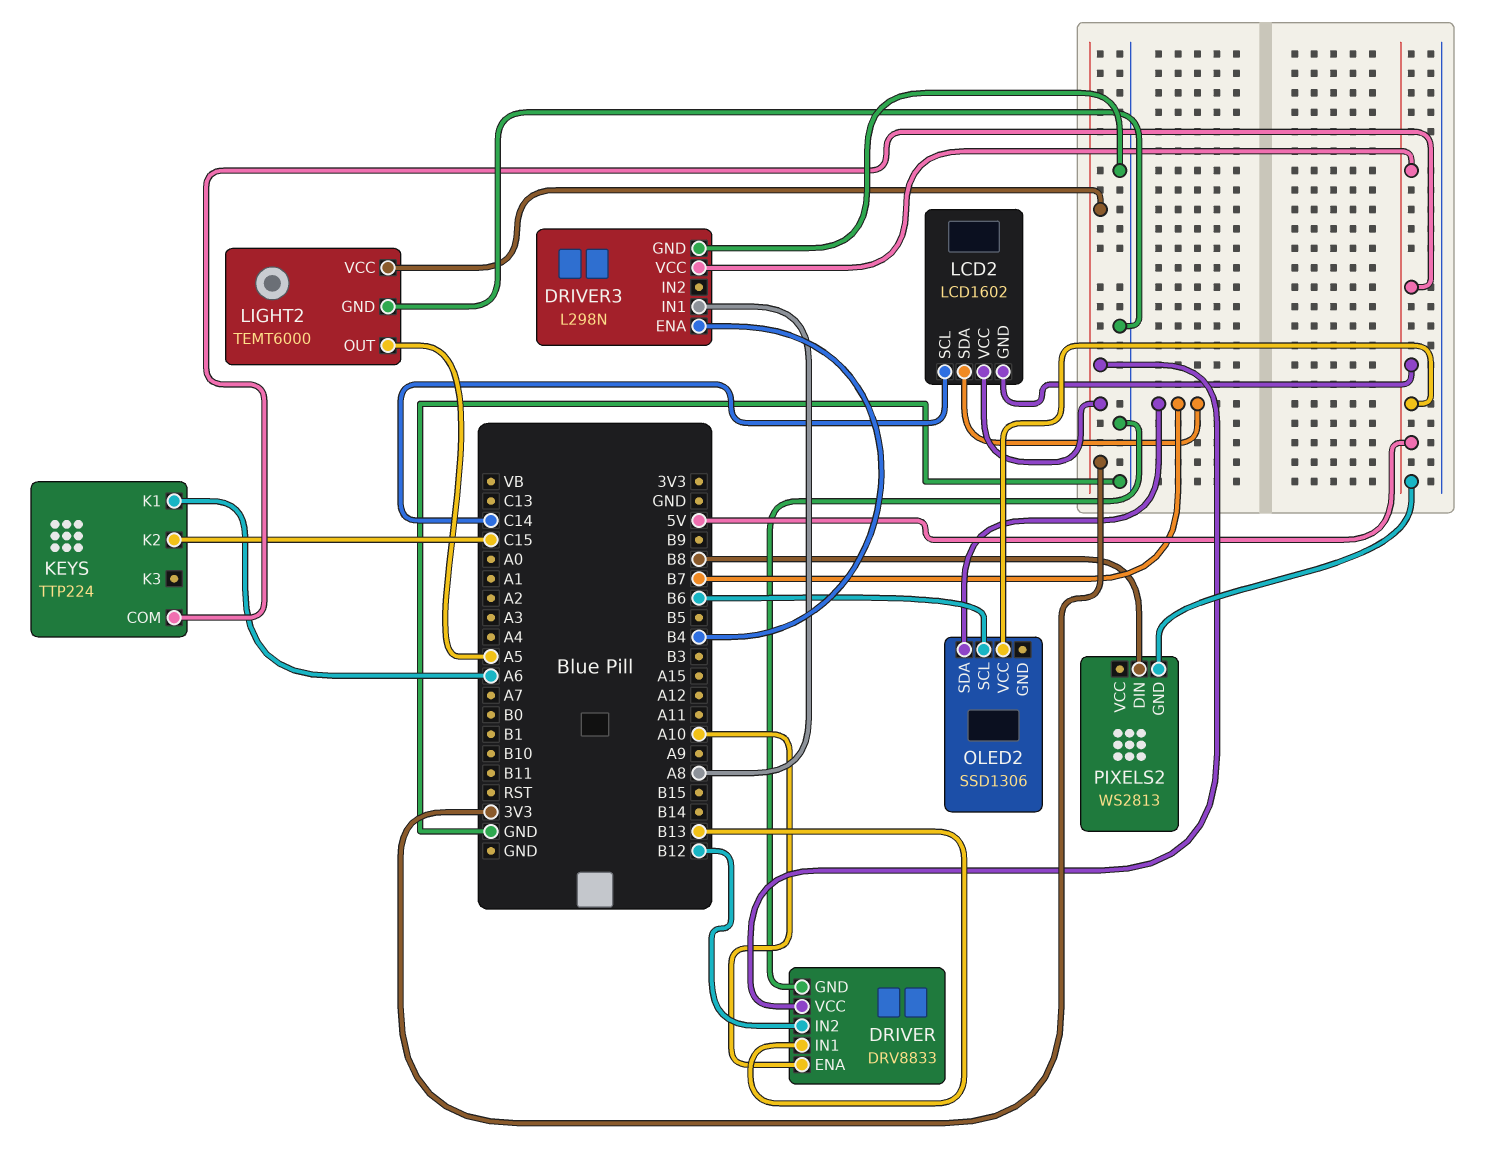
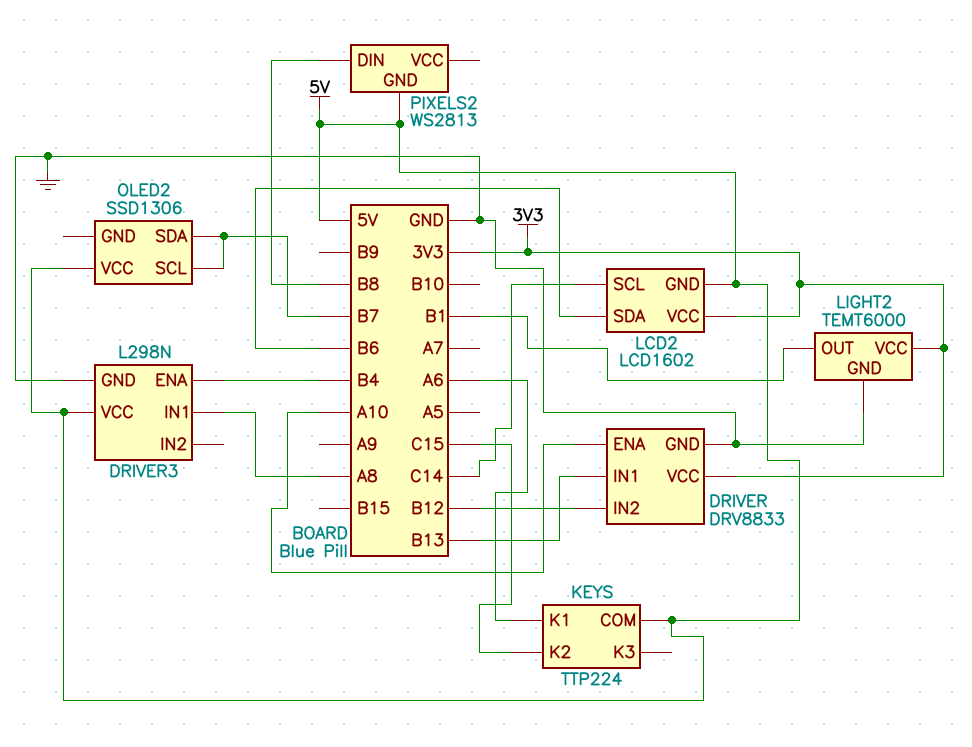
LCD2 pin SDA: B7 -> B6
LIGHT2 pin OUT: A5 -> B1
OLED2 pin SCL: B6 -> B7

